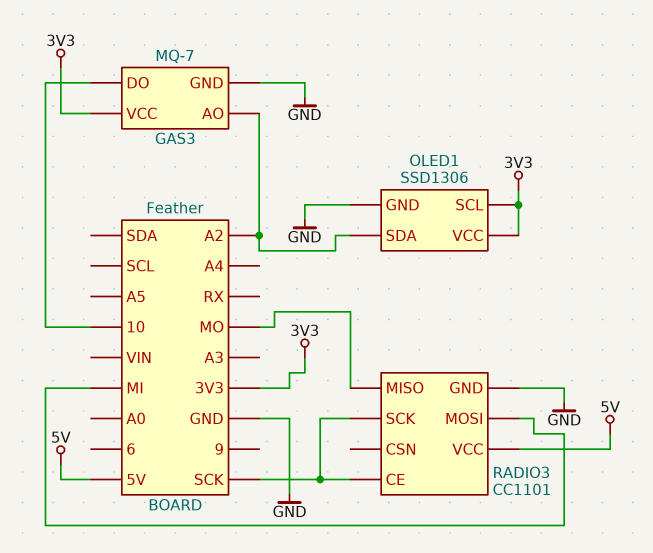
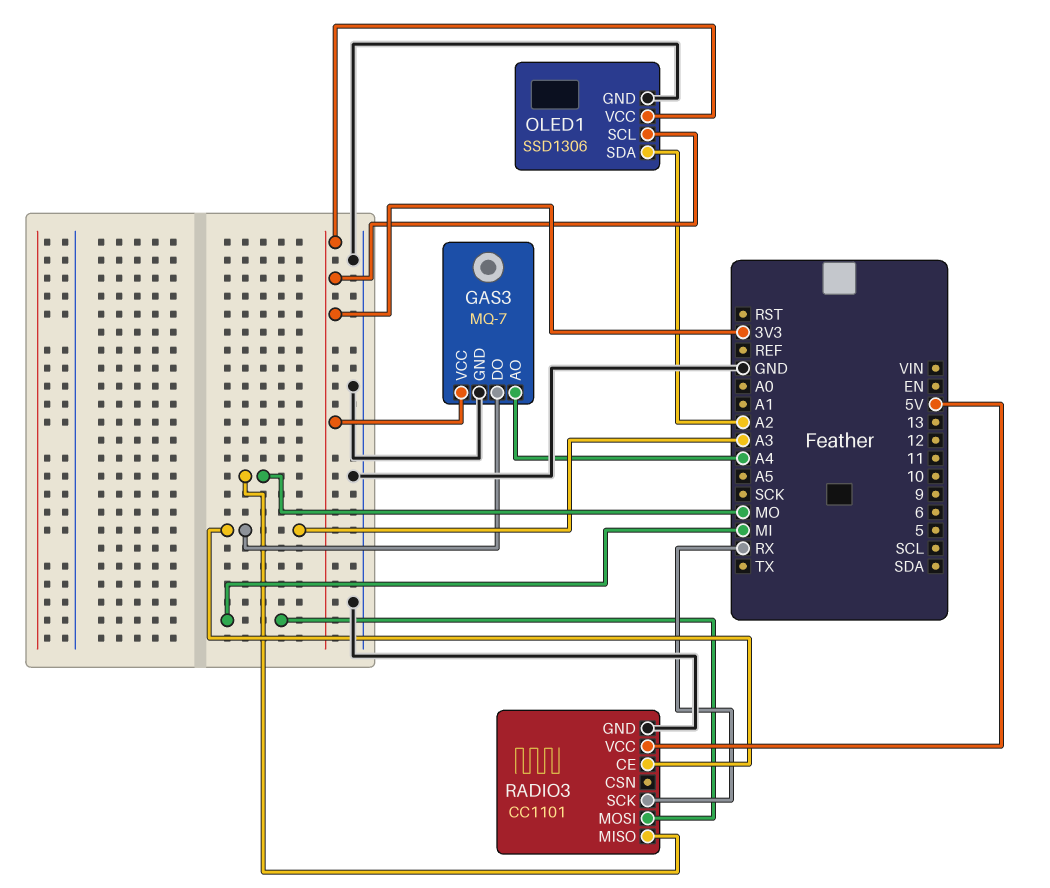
GAS3 pin AO: A2 -> A4
GAS3 pin DO: 10 -> A3
RADIO3 pin CE: SCK -> A3
RADIO3 pin SCK: SCK -> RX

